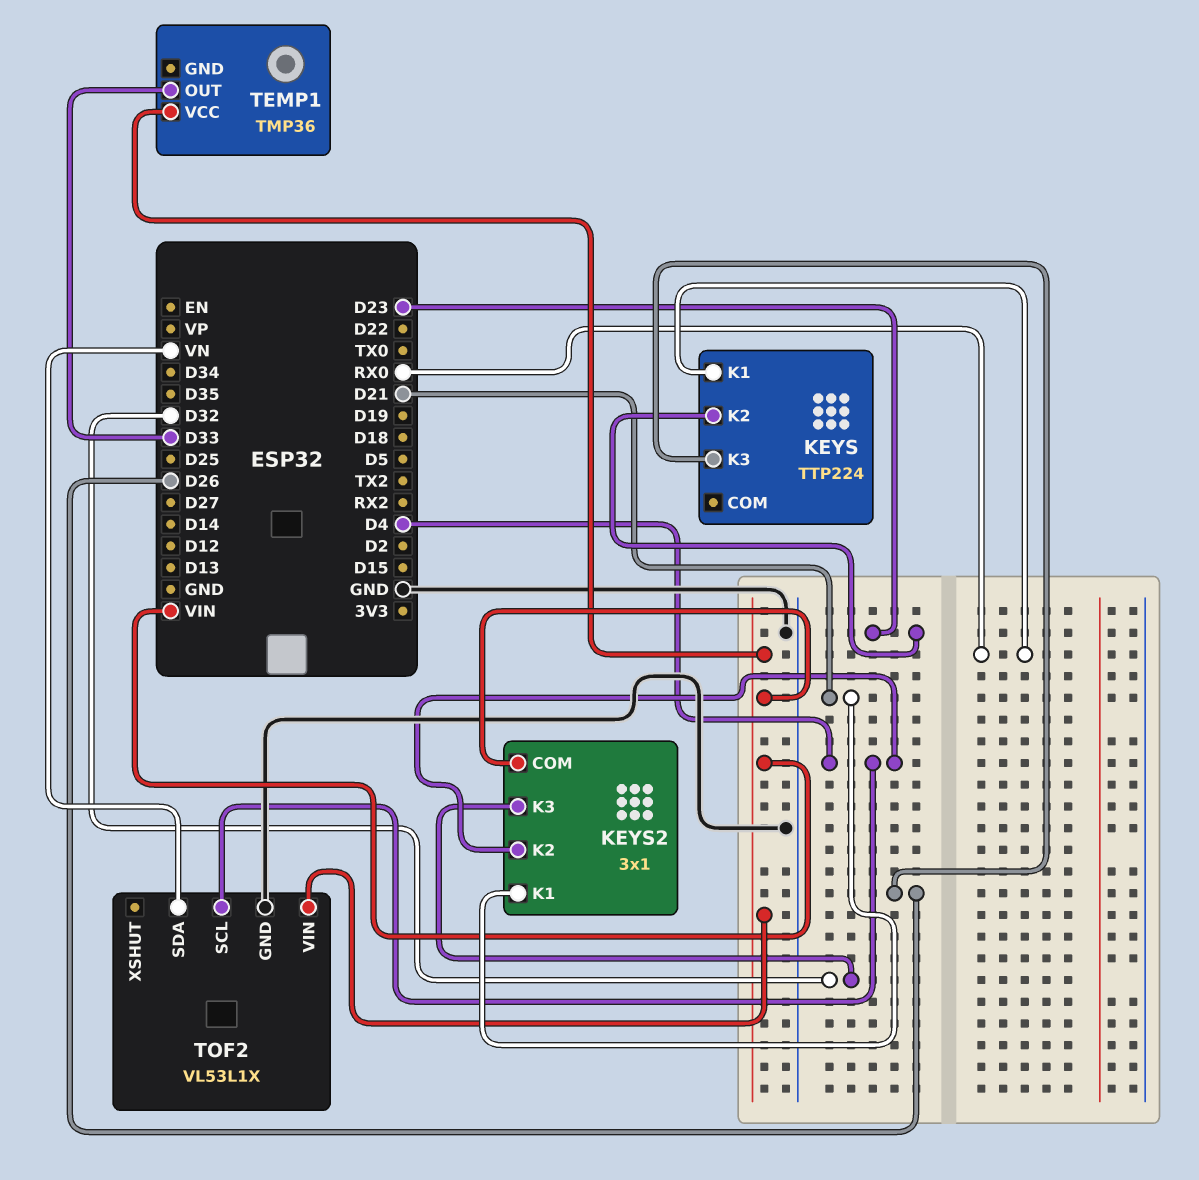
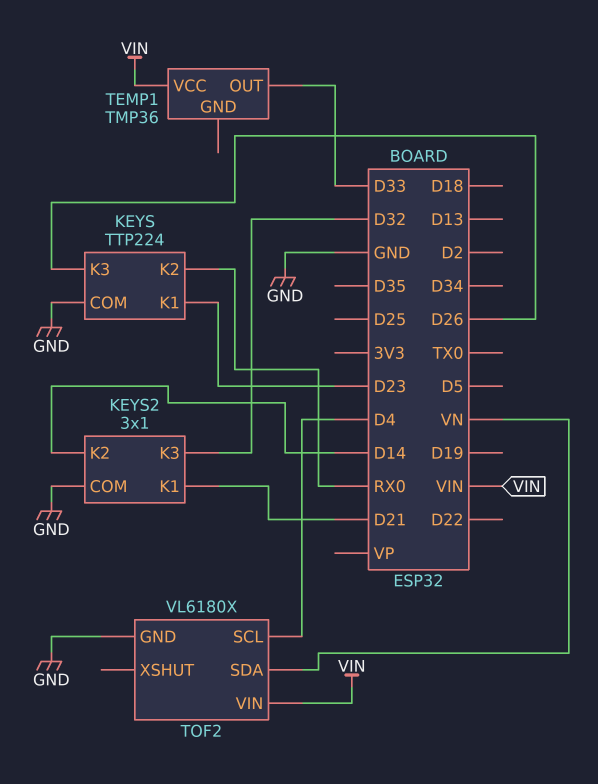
KEYS pin COM: none -> GND
KEYS pin K1: RX0 -> D23
KEYS pin K2: D23 -> RX0
KEYS2 pin COM: VIN -> GND
KEYS2 pin K2: D4 -> D14
TOF2: VL53L1X -> VL6180X

